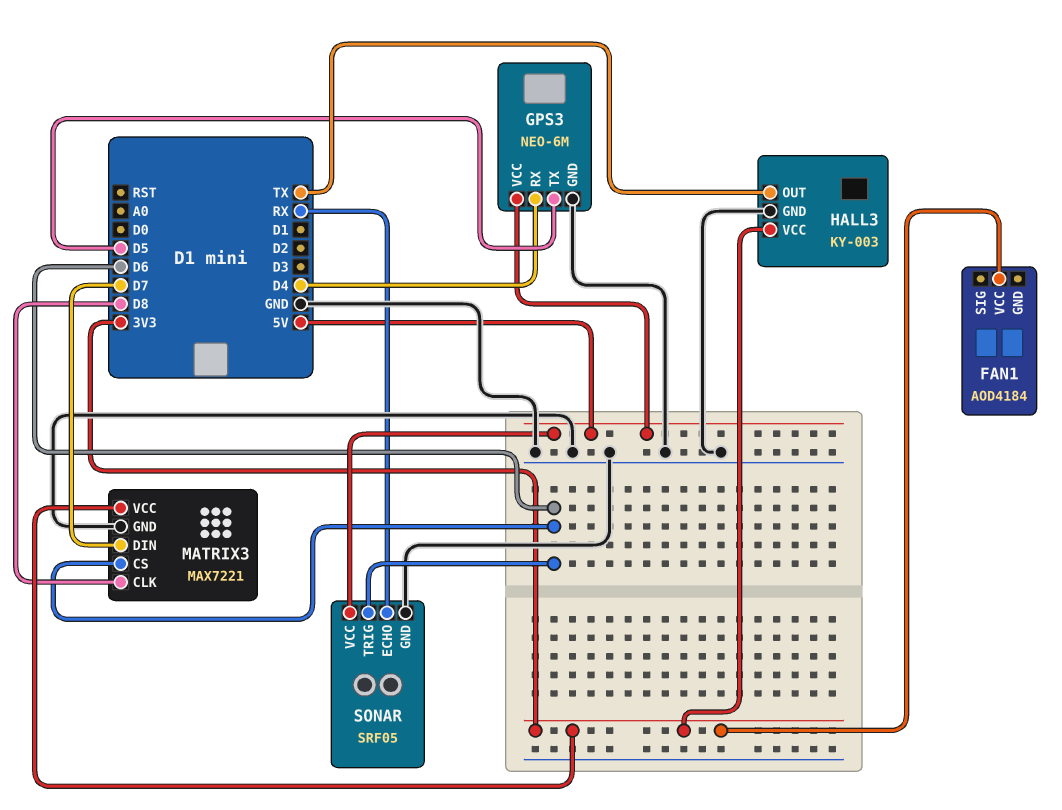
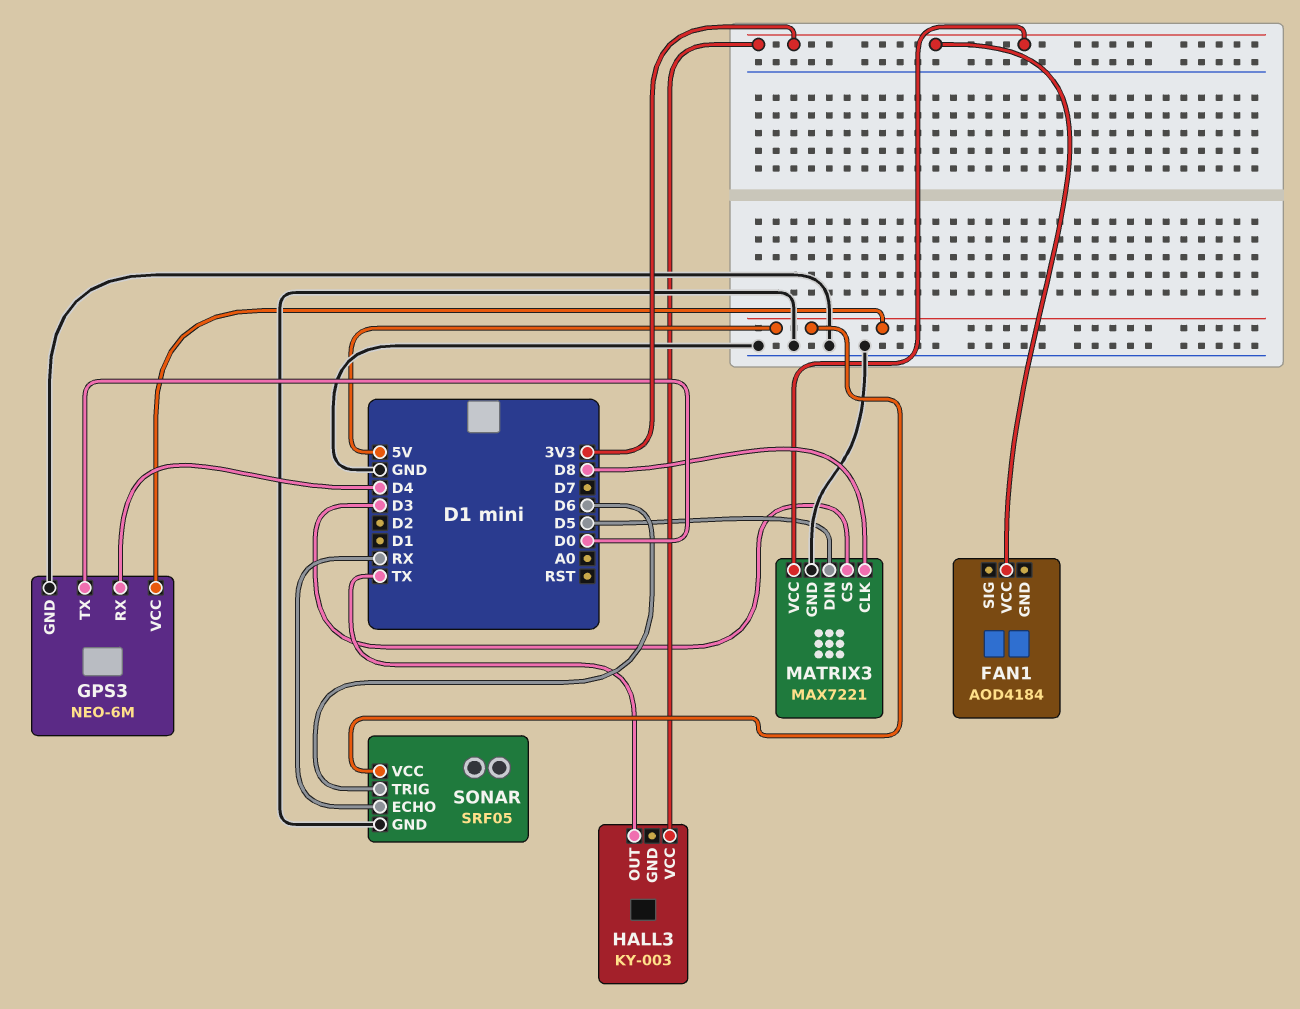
GPS3 pin TX: D5 -> D0
HALL3 pin GND: GND -> none
MATRIX3 pin CS: D6 -> D3
MATRIX3 pin DIN: D7 -> D5

